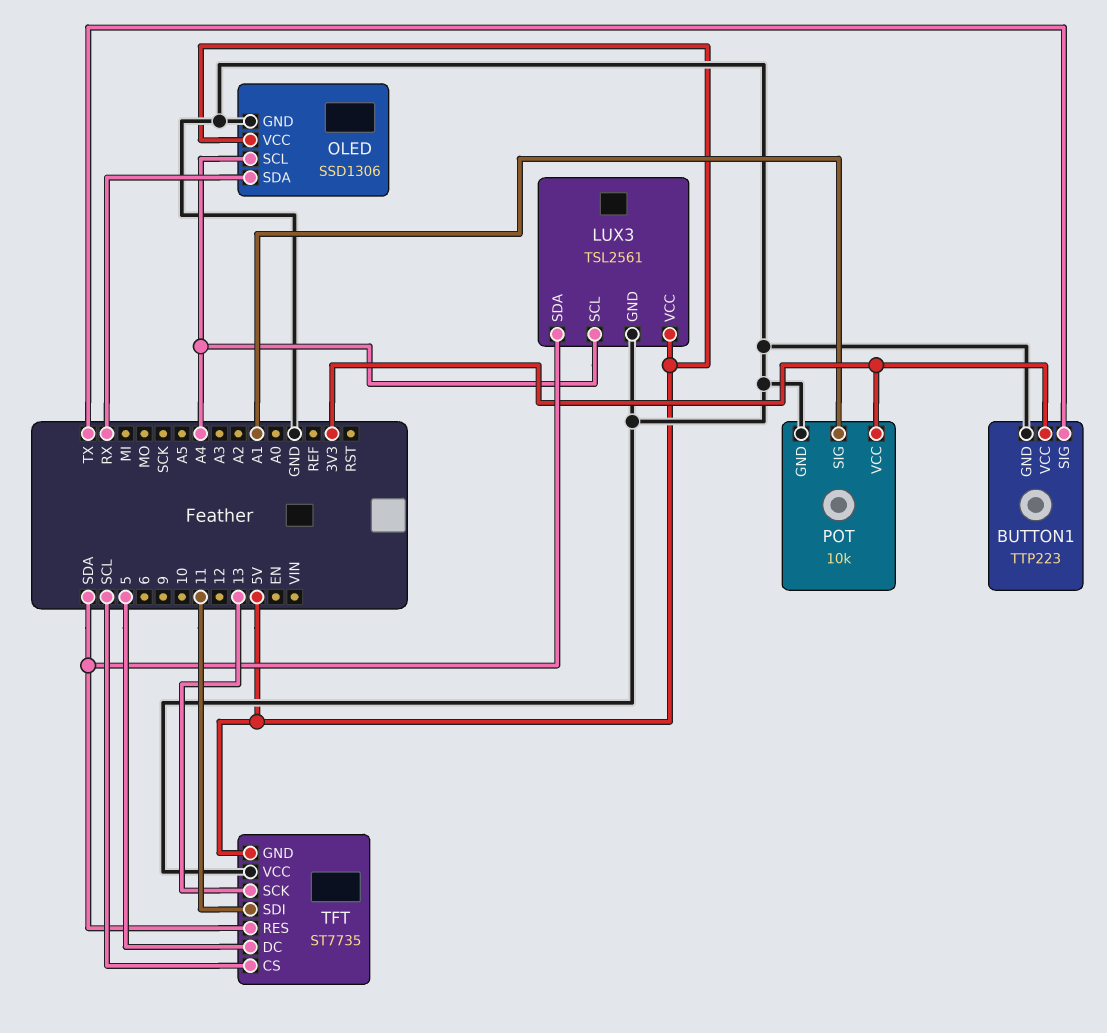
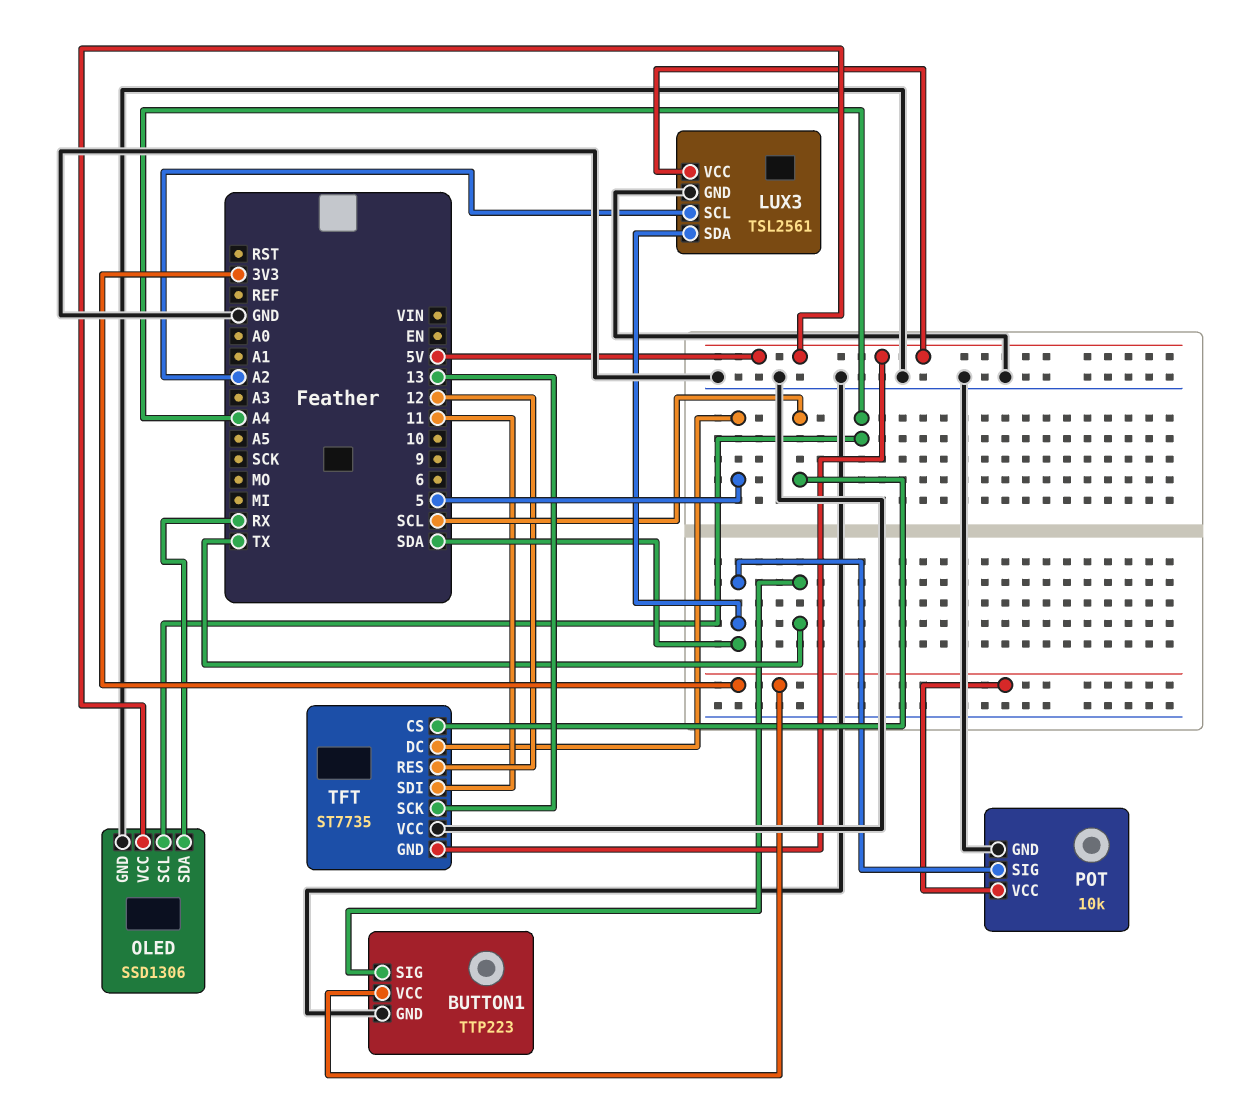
LUX3 pin SCL: A4 -> A2
POT pin SIG: A1 -> SDA
TFT pin RES: SDA -> 12

